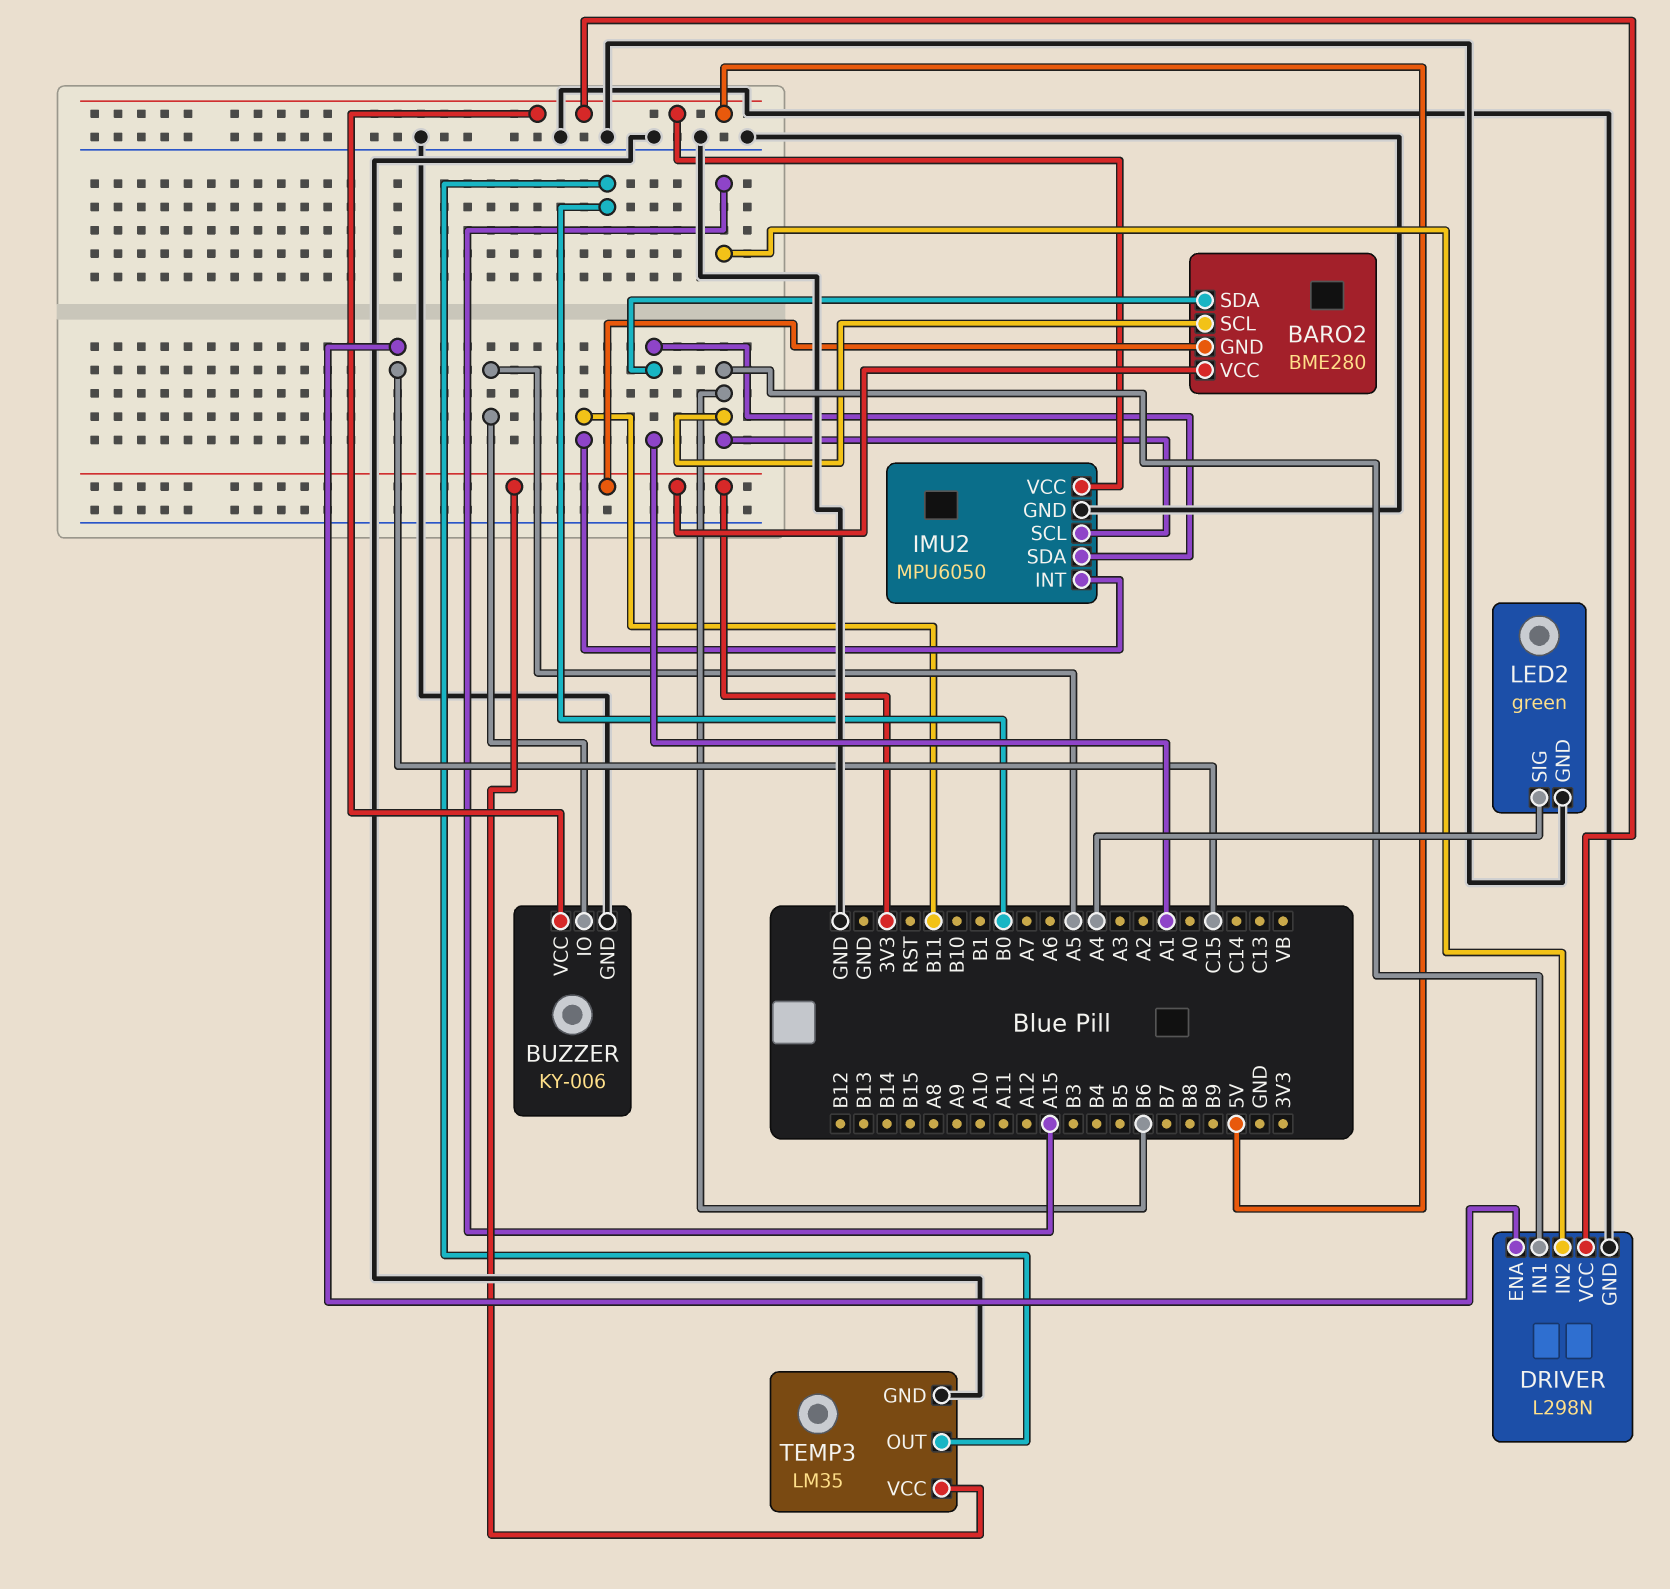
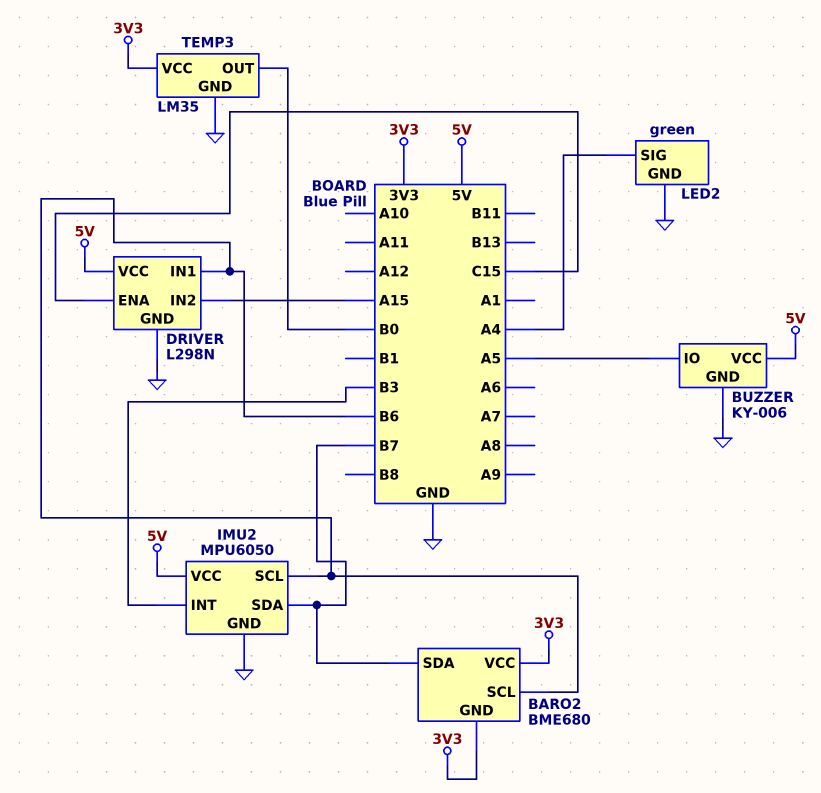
BARO2: BME280 -> BME680
BARO2 pin SDA: A1 -> B7
IMU2 pin INT: B11 -> B3
IMU2 pin SDA: A1 -> B7

